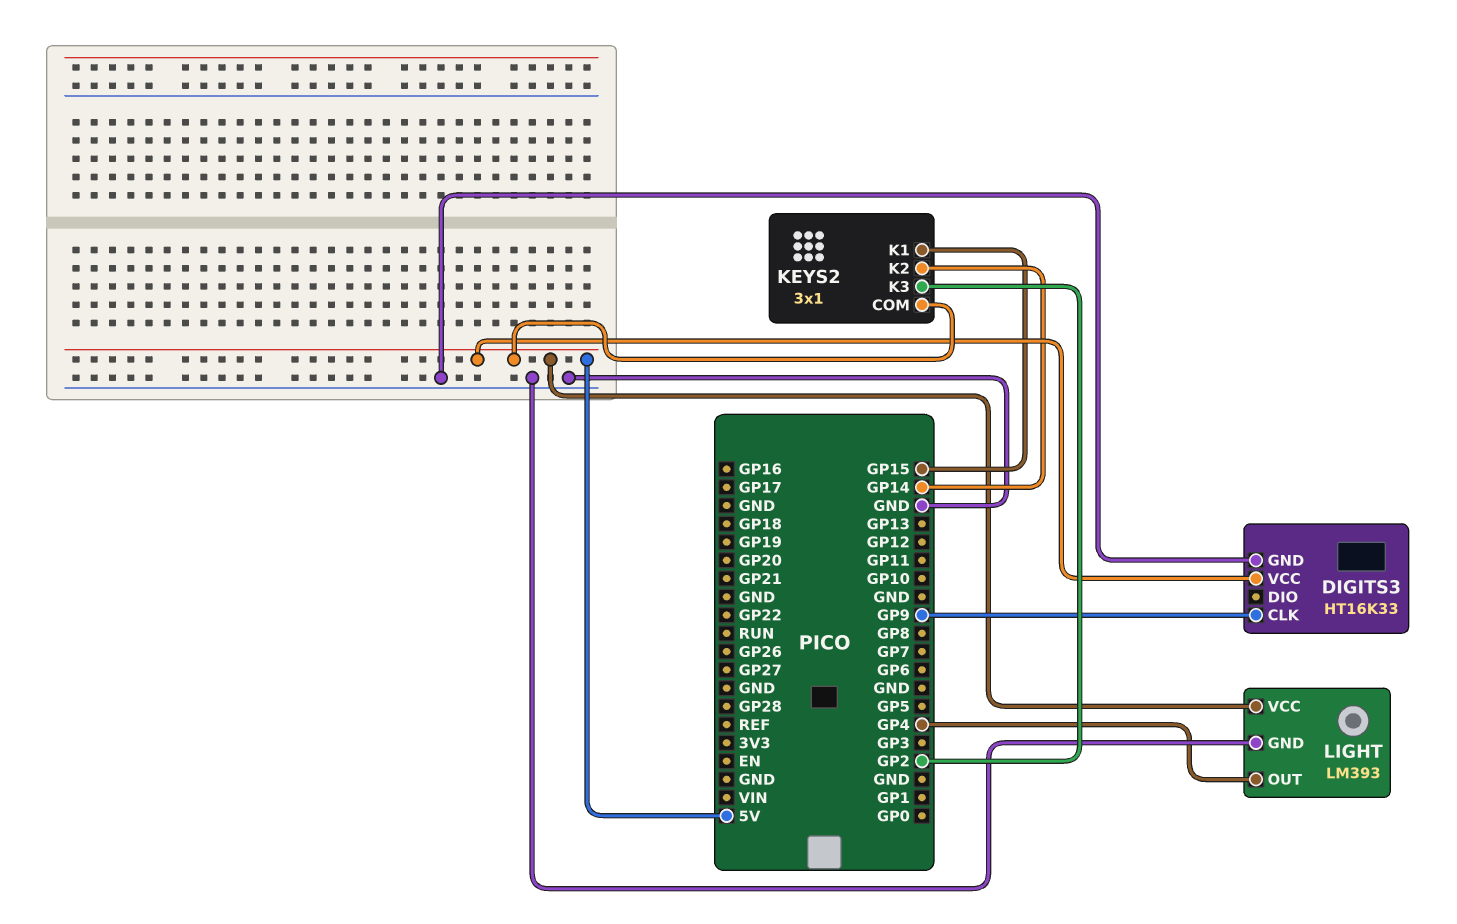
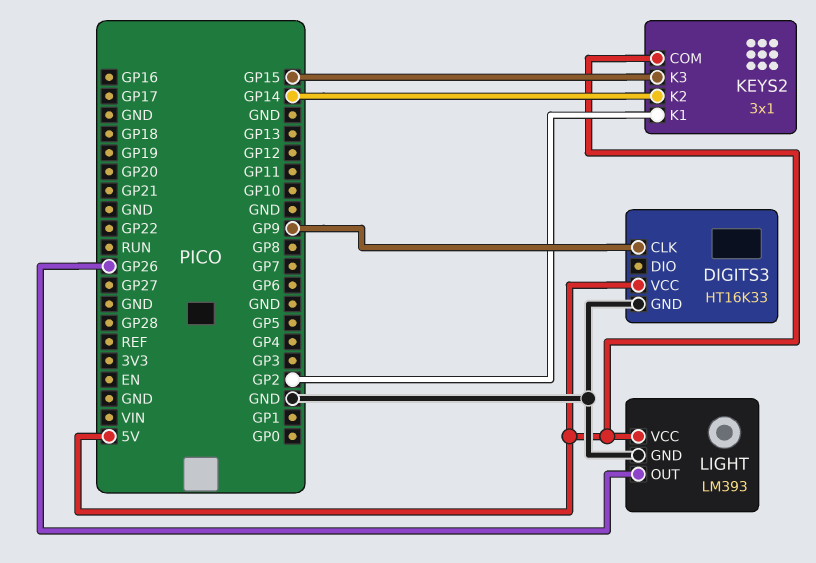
KEYS2 pin K1: GP15 -> GP2
KEYS2 pin K3: GP2 -> GP15
LIGHT pin OUT: GP4 -> GP26

